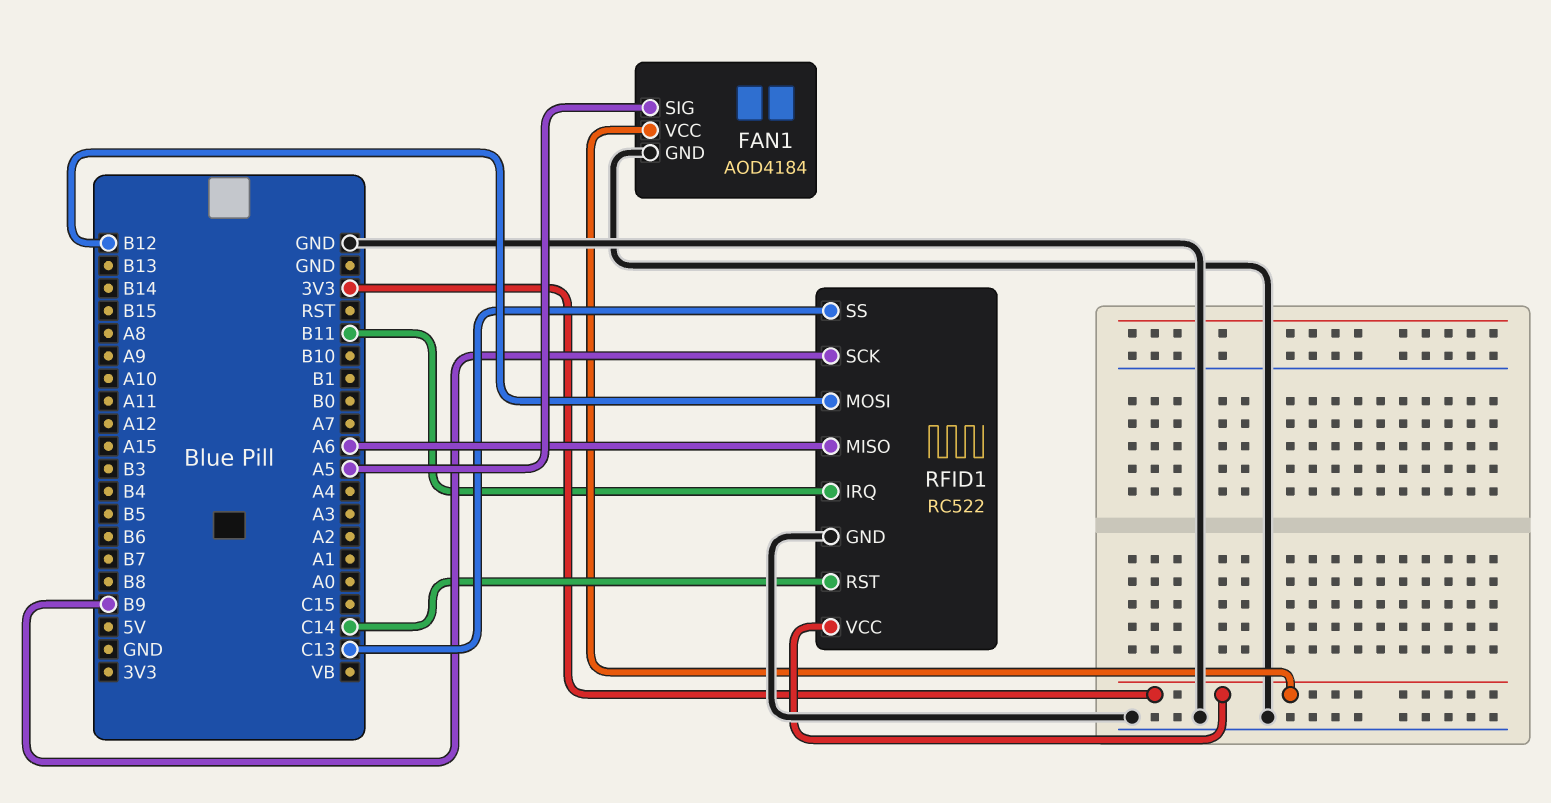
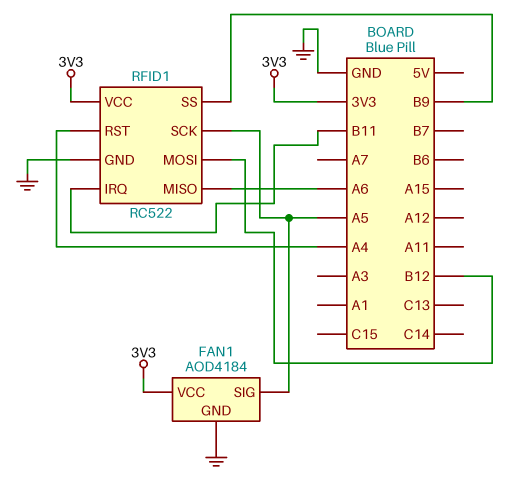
RFID1 pin RST: C14 -> A4
RFID1 pin SCK: B9 -> A5
RFID1 pin SS: C13 -> B9

